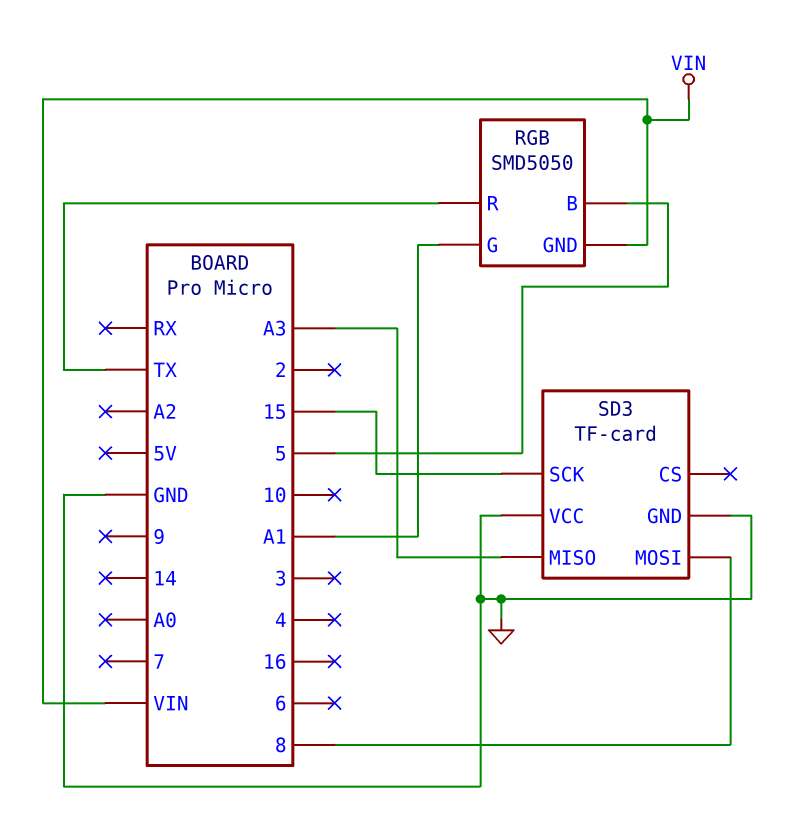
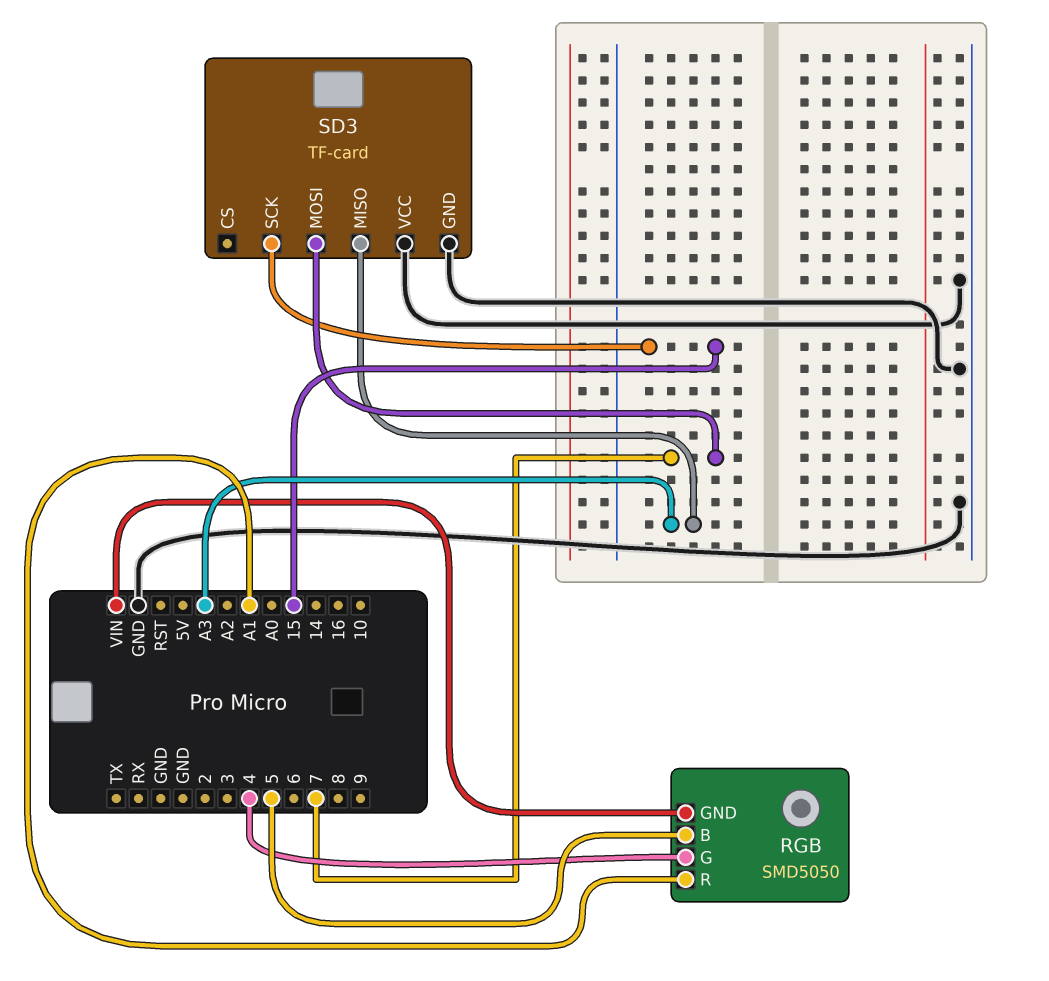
RGB pin G: A1 -> 4
RGB pin R: TX -> A1
SD3 pin MOSI: 8 -> 7

